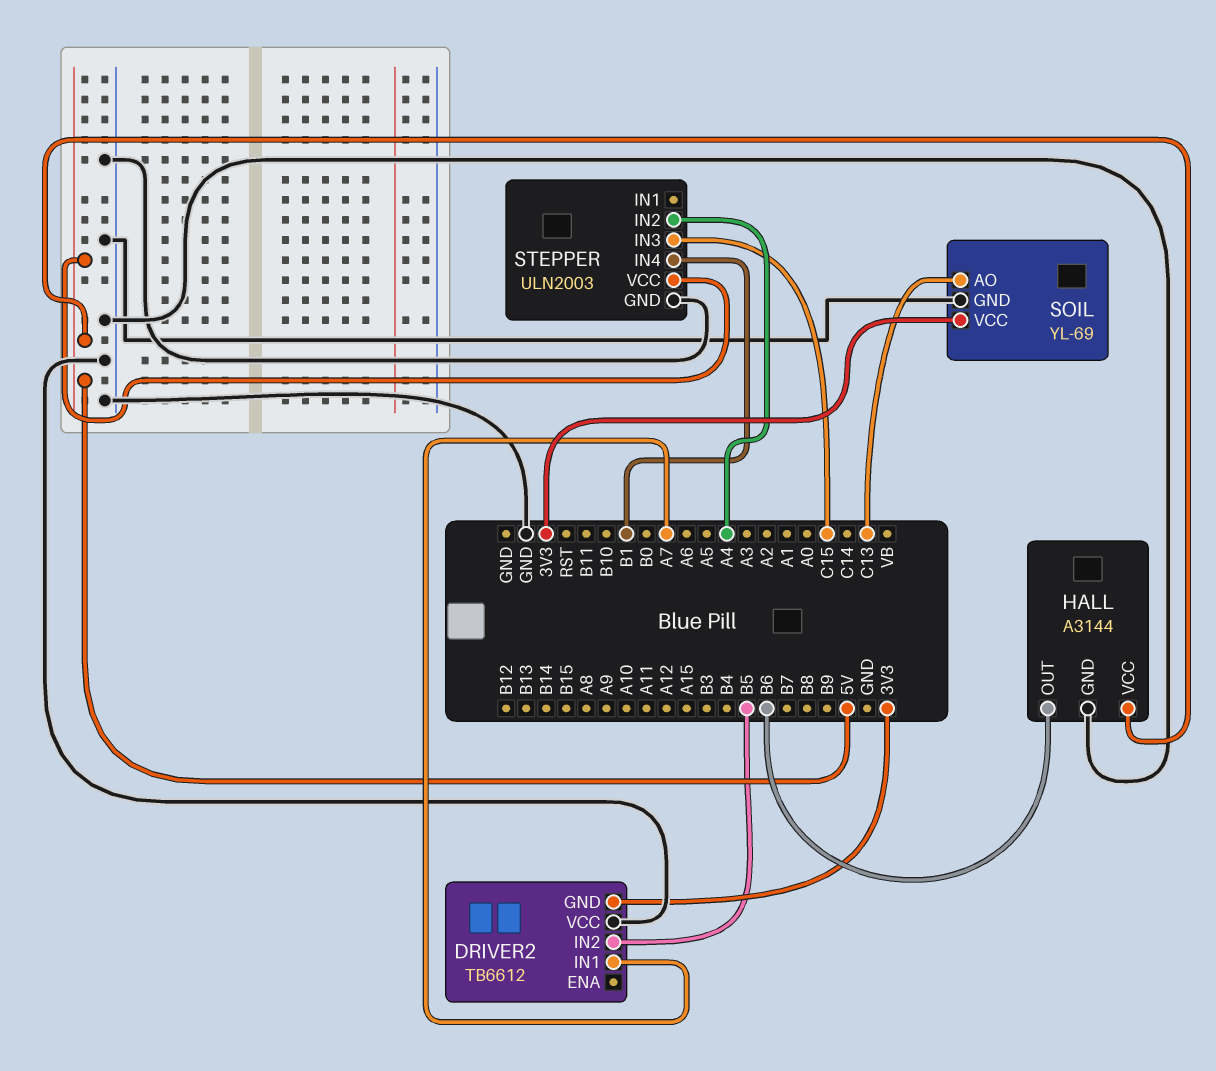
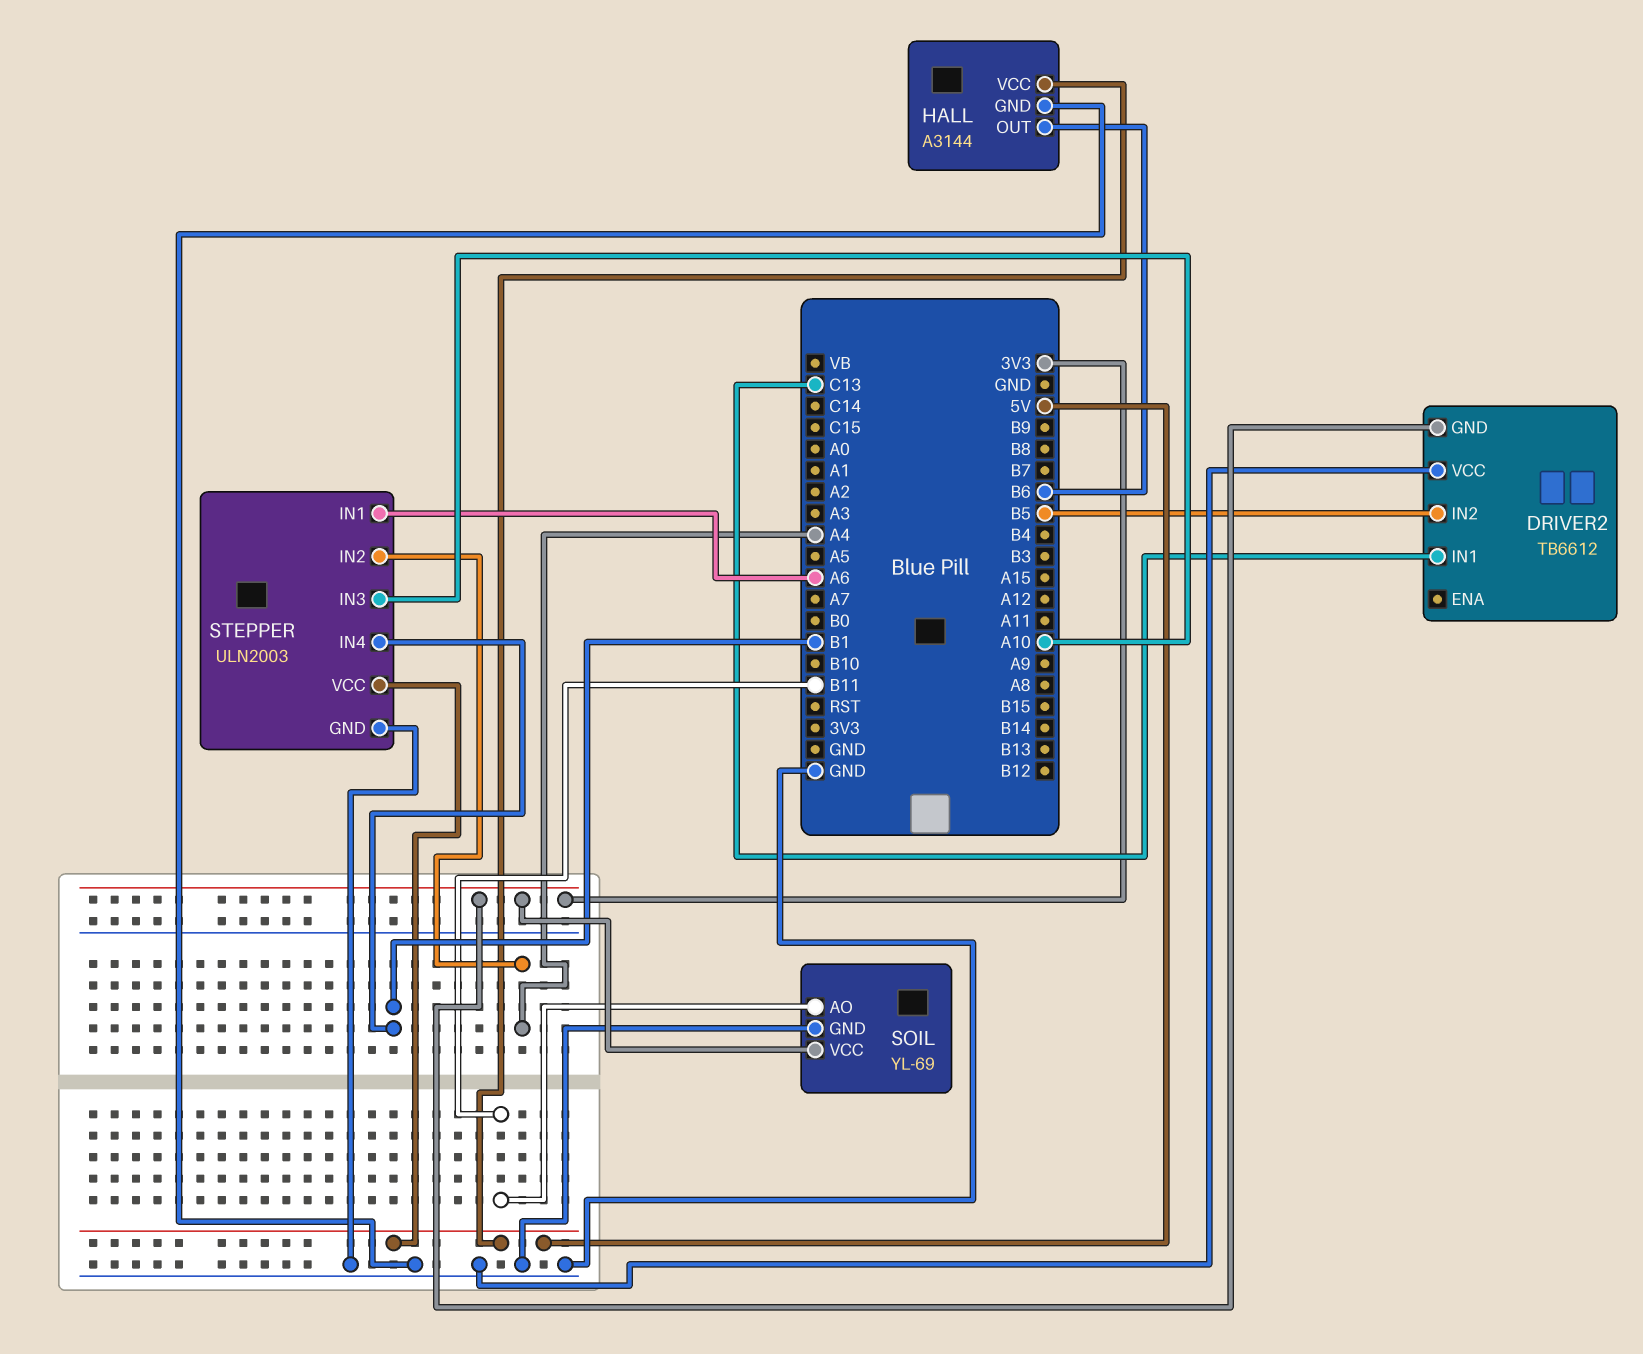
DRIVER2 pin IN1: A7 -> C13
SOIL pin AO: C13 -> B11
STEPPER pin IN1: none -> A6
STEPPER pin IN3: C15 -> A10

